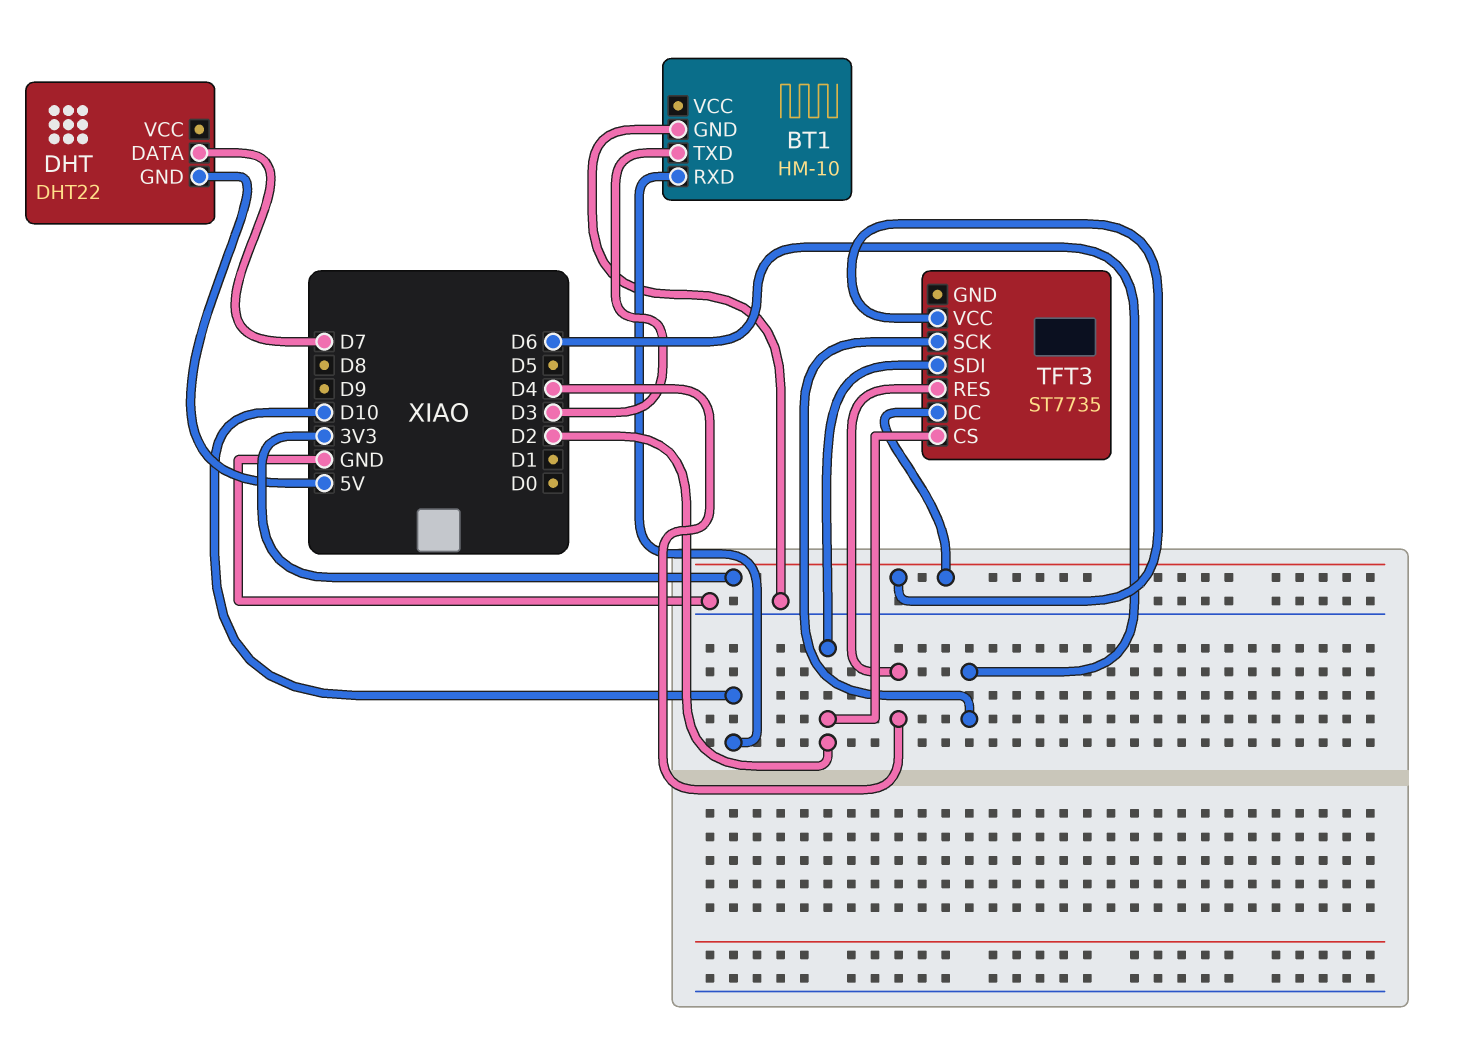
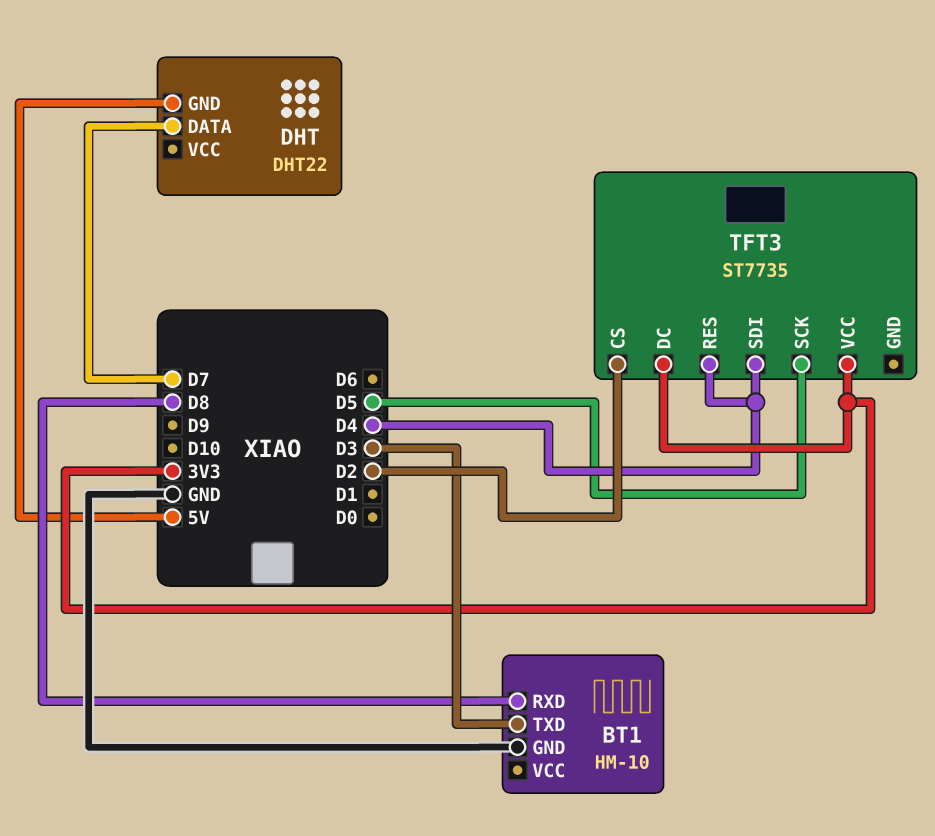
BT1 pin RXD: D10 -> D8
TFT3 pin SCK: D6 -> D5
TFT3 pin SDI: D2 -> D4

